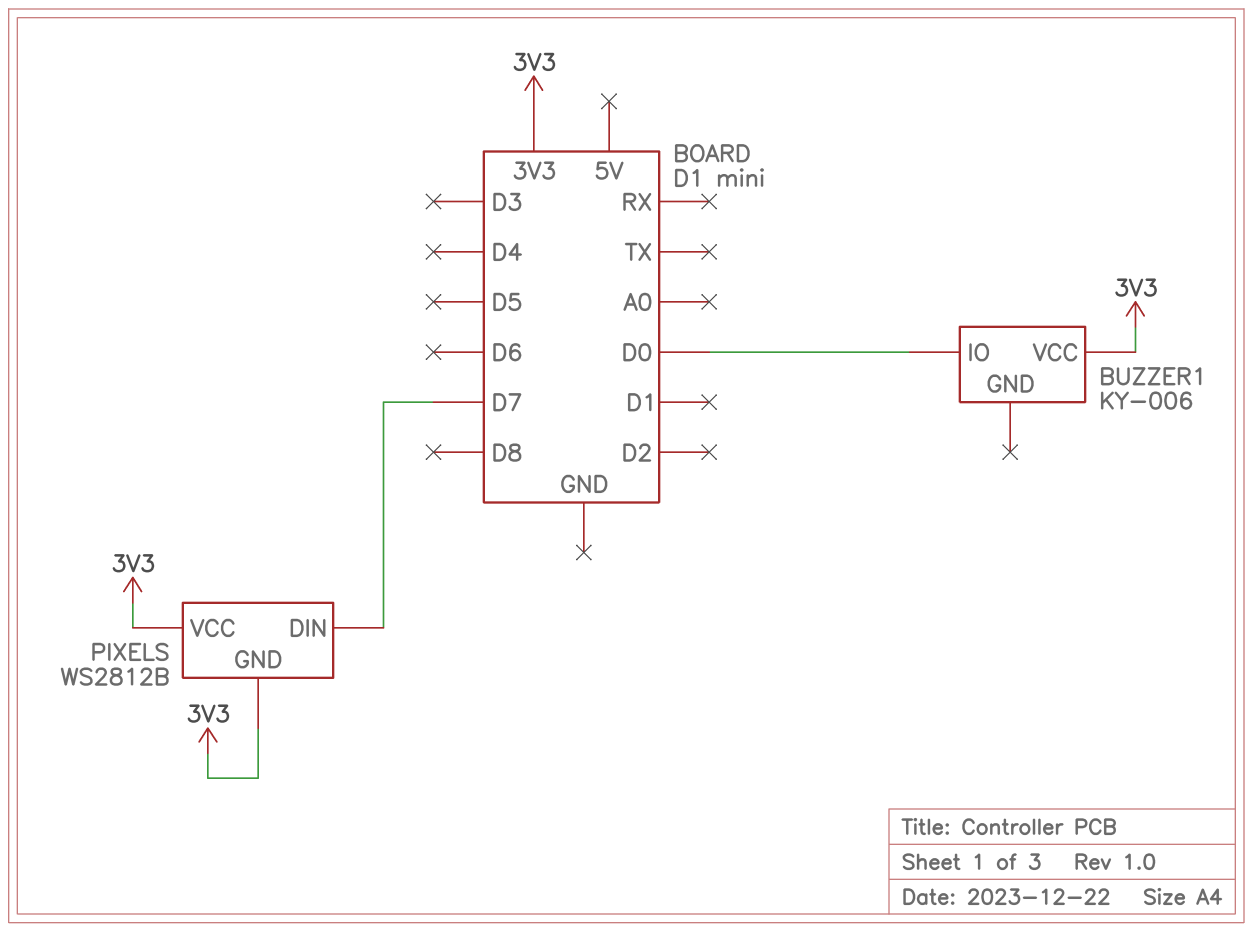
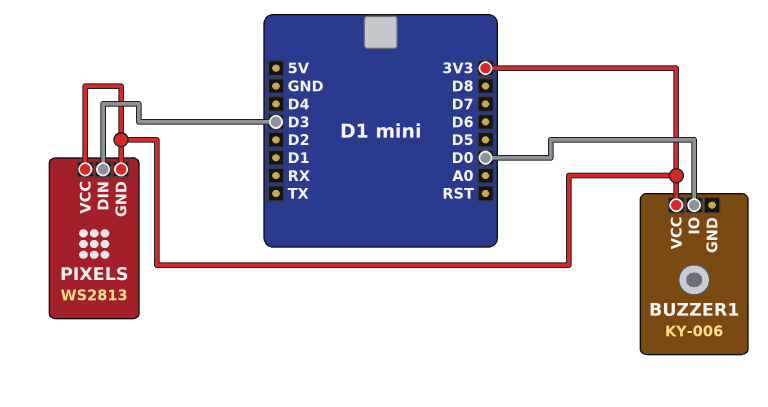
PIXELS: WS2812B -> WS2813
PIXELS pin DIN: D7 -> D3

